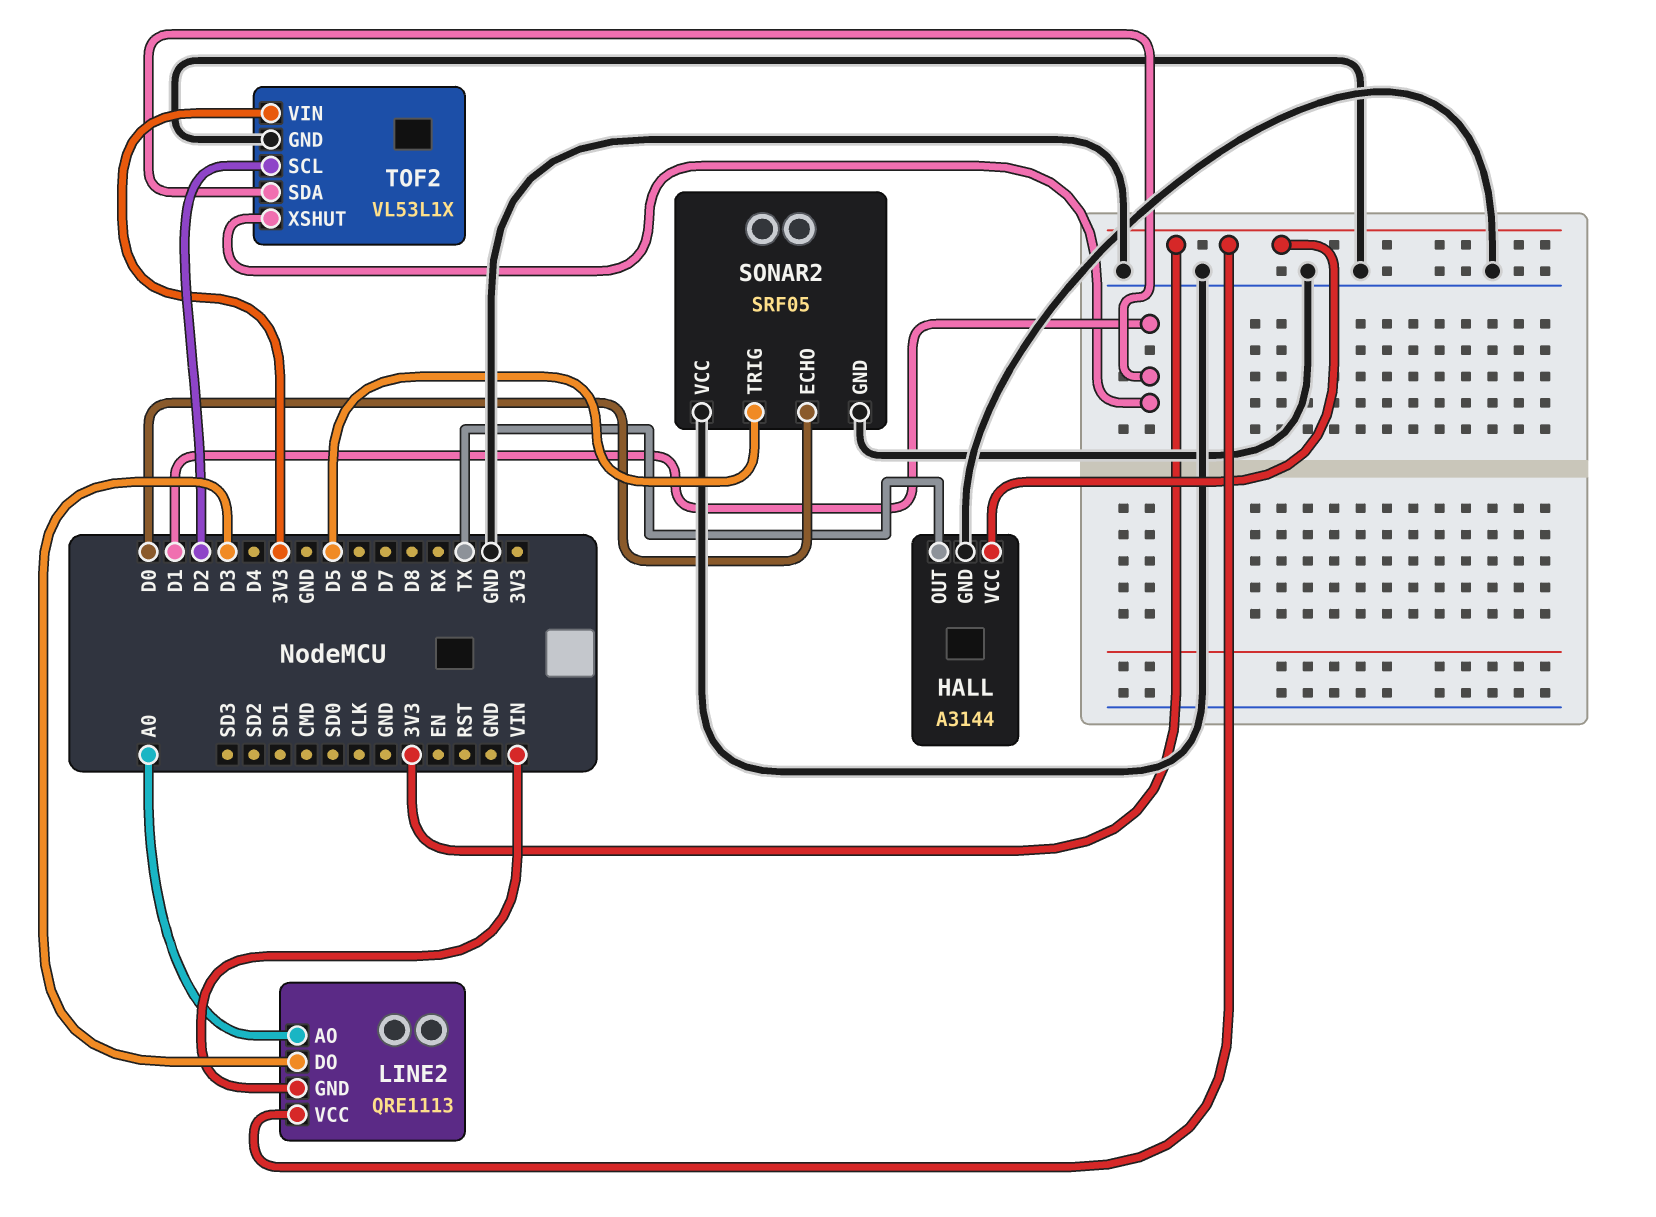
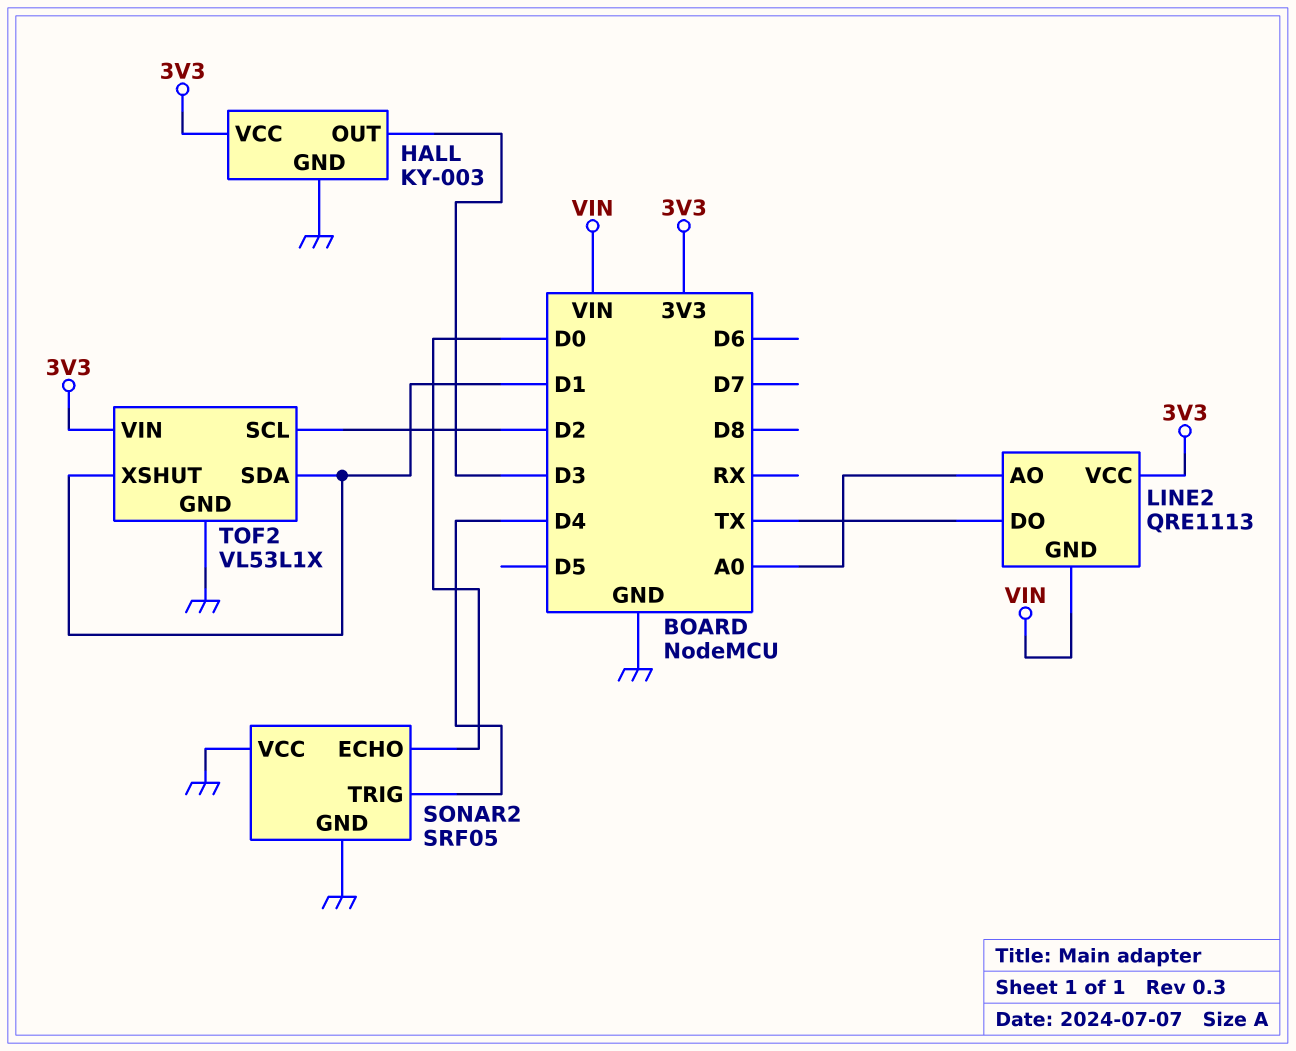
HALL: A3144 -> KY-003
HALL pin OUT: TX -> D3
LINE2 pin DO: D3 -> TX
SONAR2 pin TRIG: D5 -> D4

